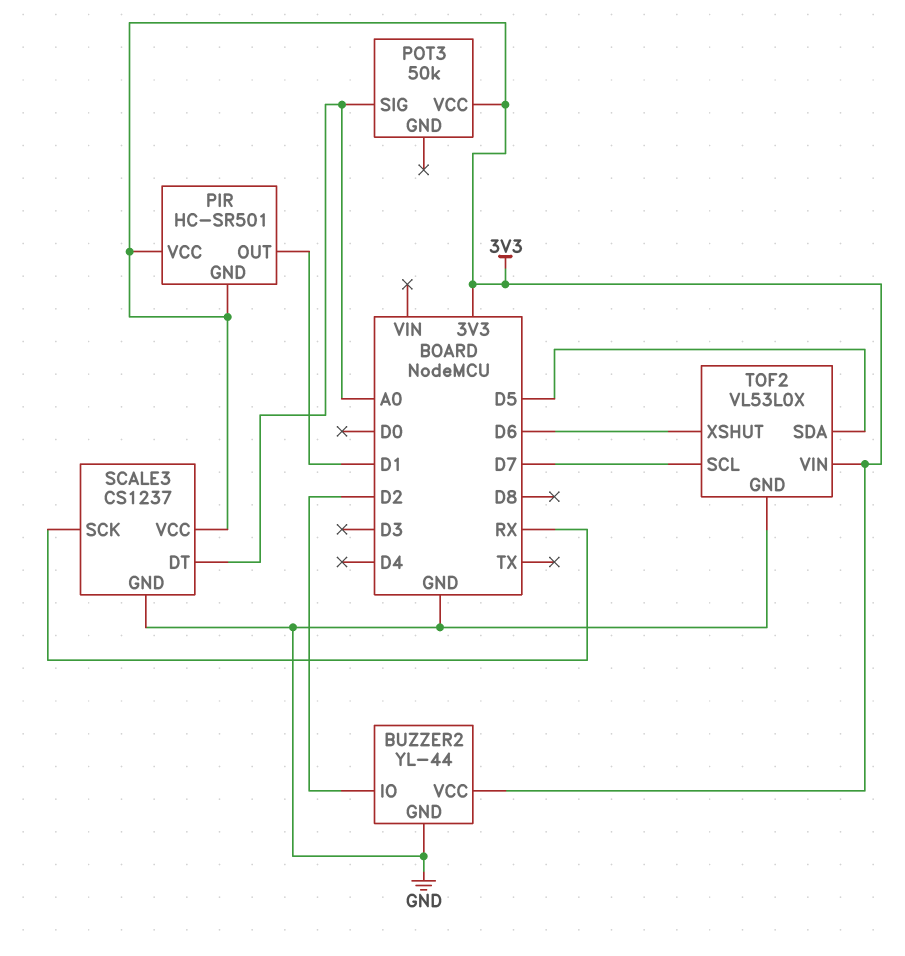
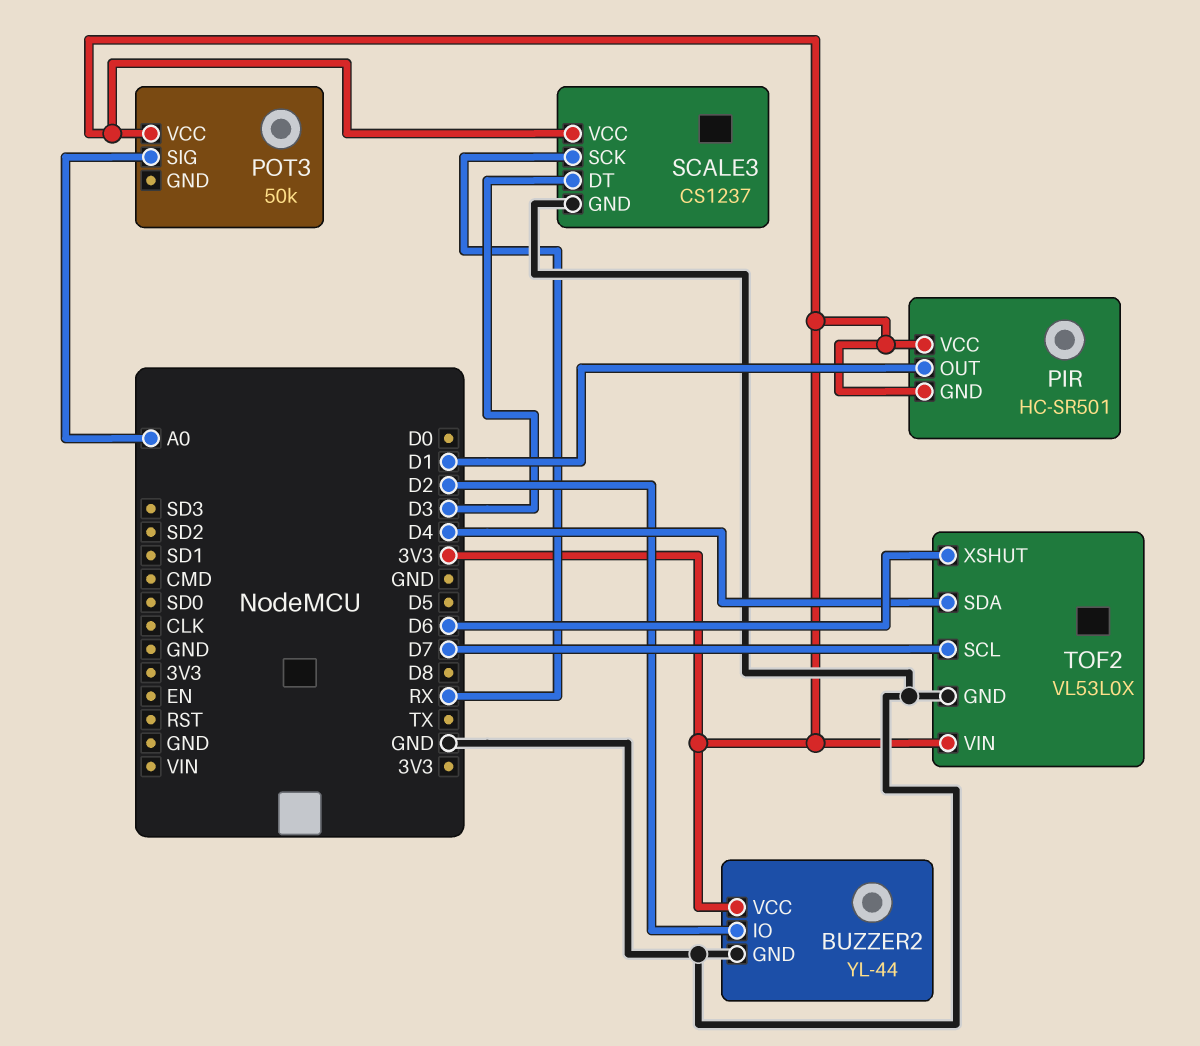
SCALE3 pin DT: A0 -> D3
TOF2 pin SDA: D5 -> D4

